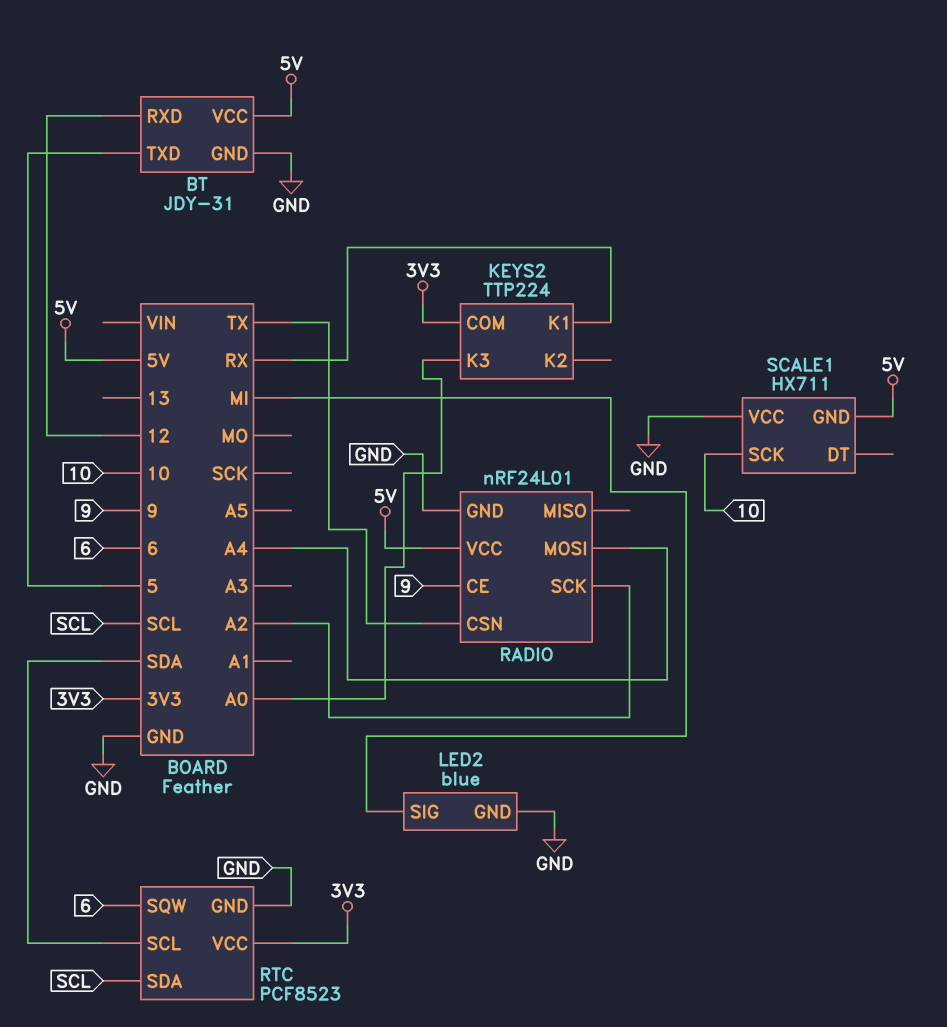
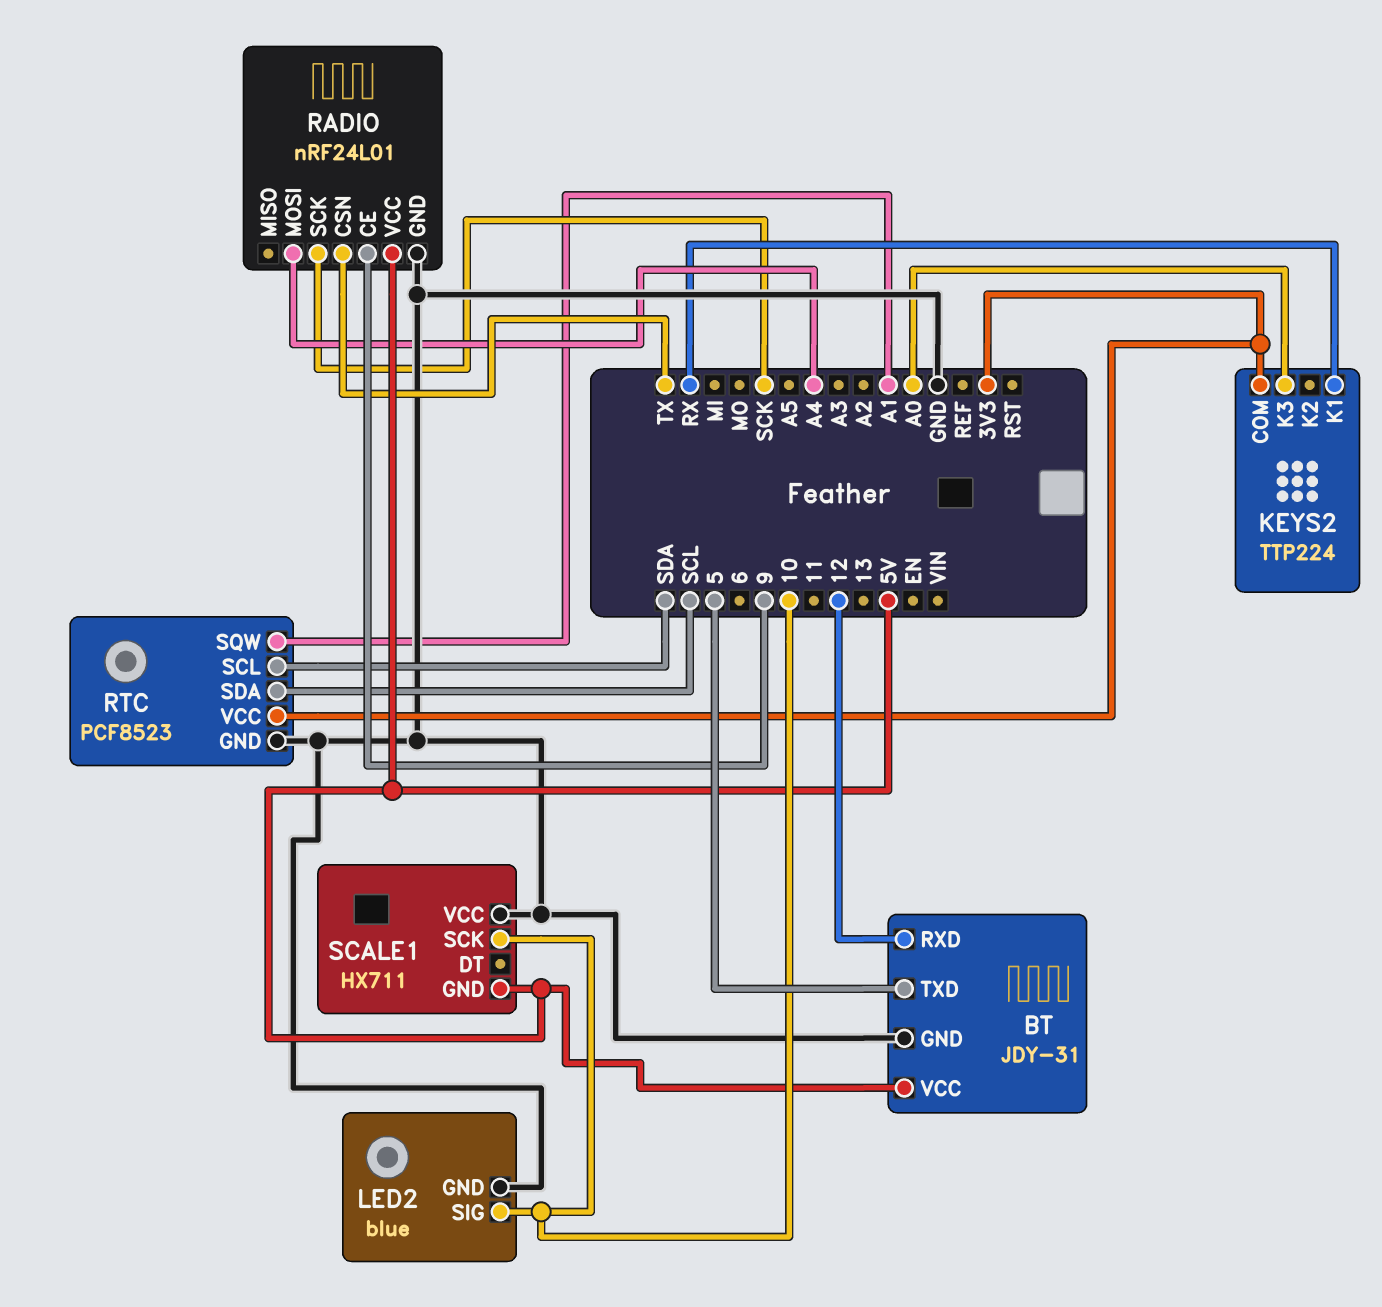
LED2 pin SIG: MI -> 10
RADIO pin SCK: A2 -> SCK
RTC pin SQW: 6 -> A1

